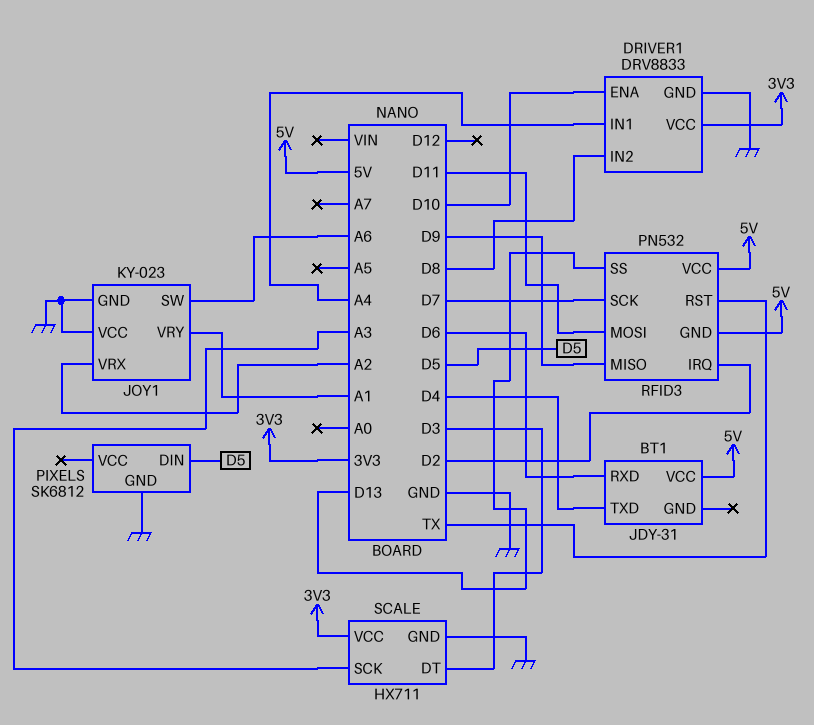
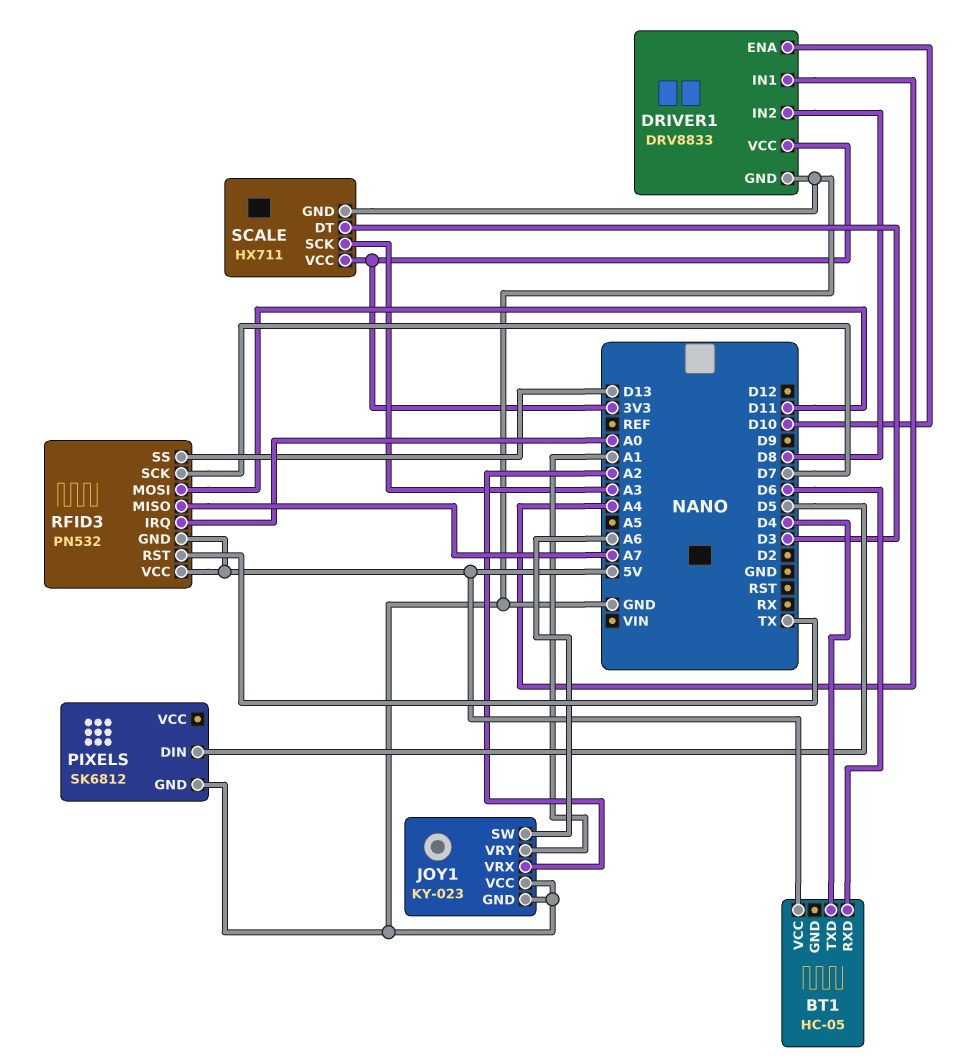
BT1: JDY-31 -> HC-05
RFID3 pin IRQ: D2 -> A0
RFID3 pin MISO: D9 -> A7

